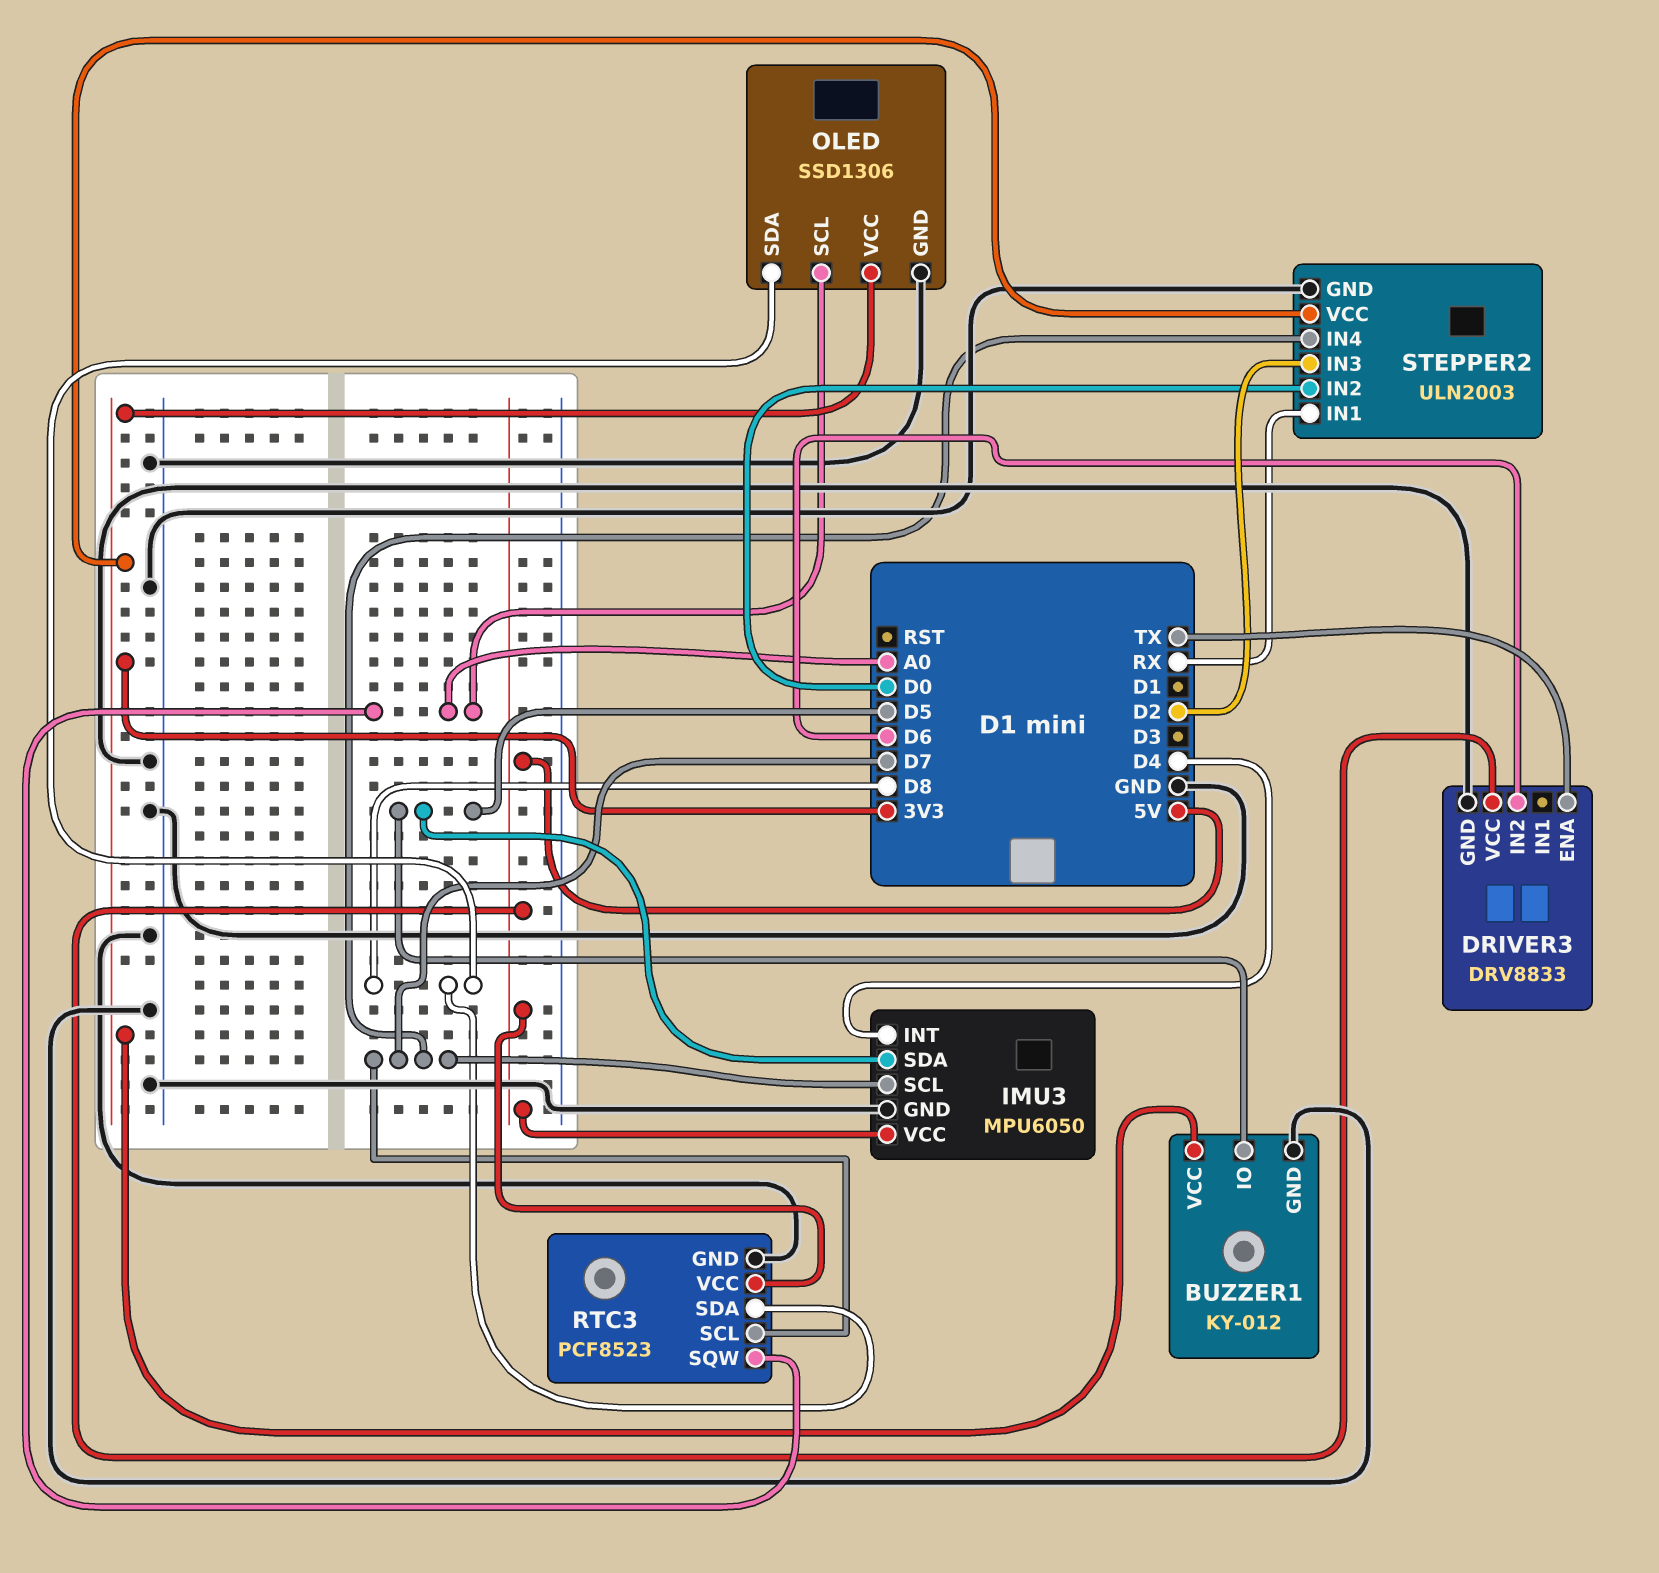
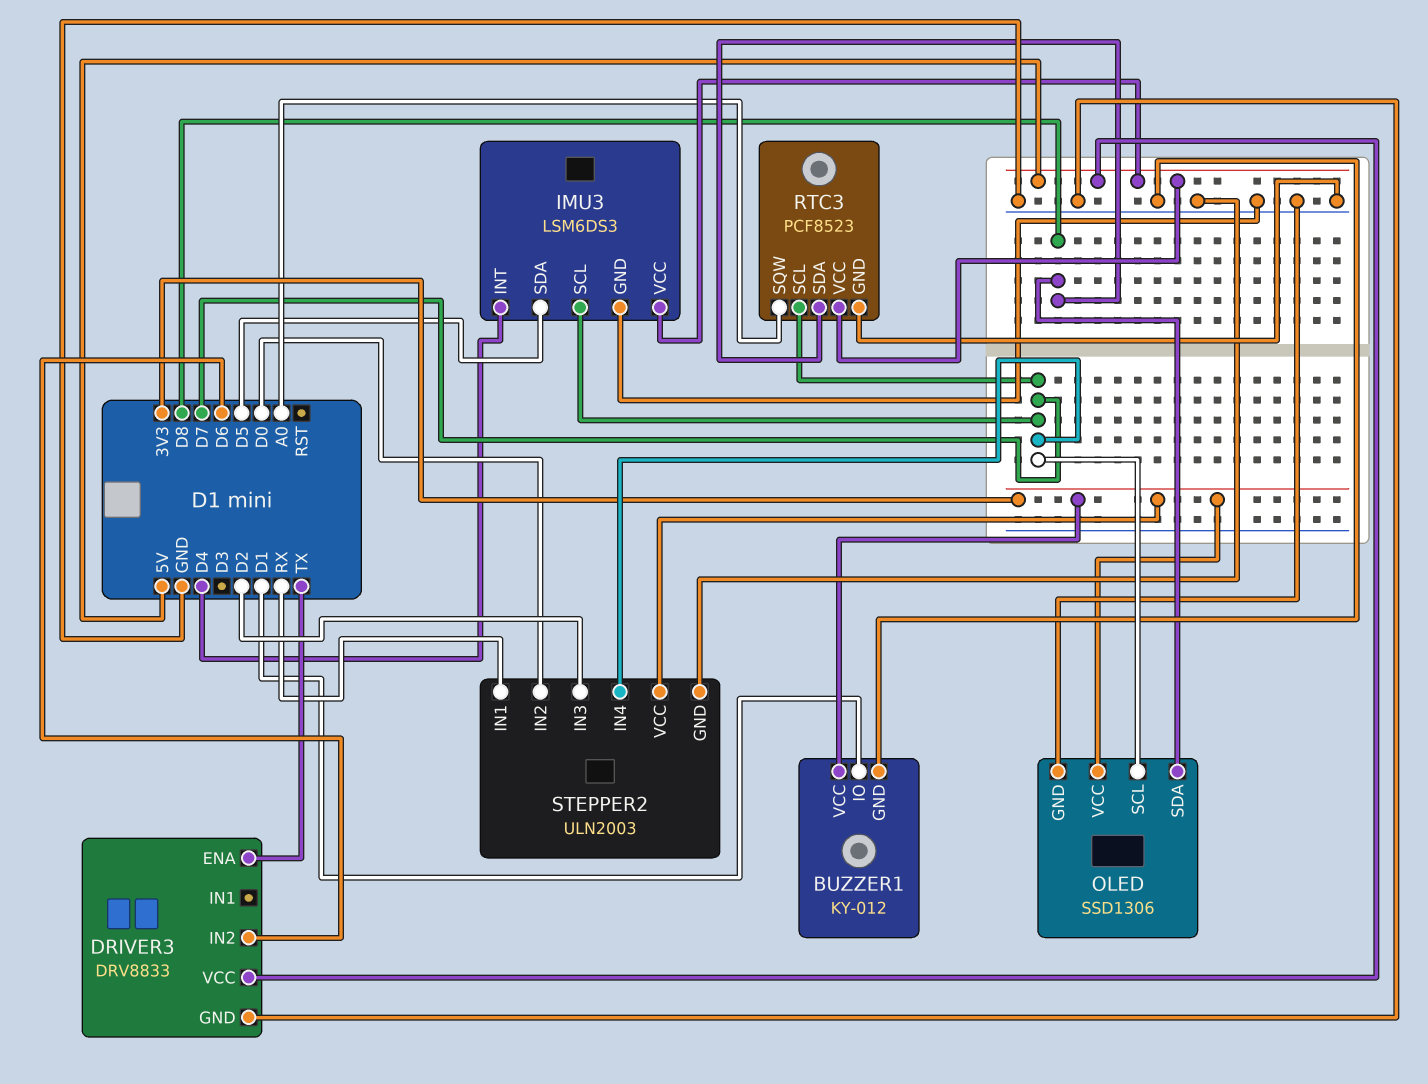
BUZZER1 pin IO: D5 -> D1
IMU3: MPU6050 -> LSM6DS3
OLED pin SCL: A0 -> D7

